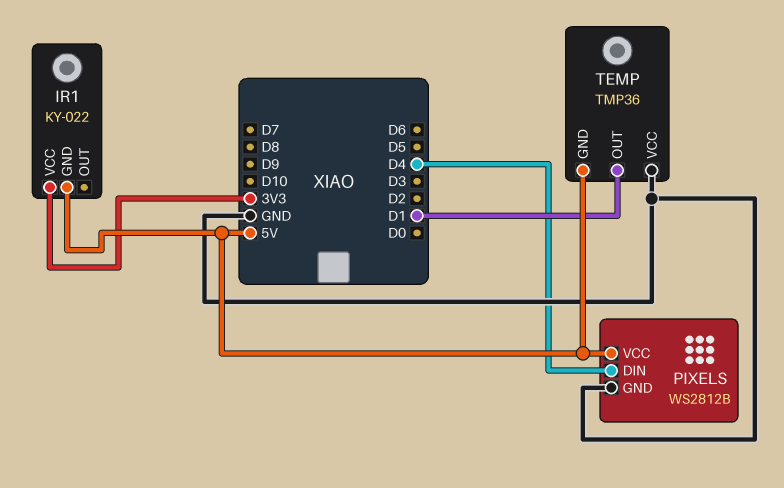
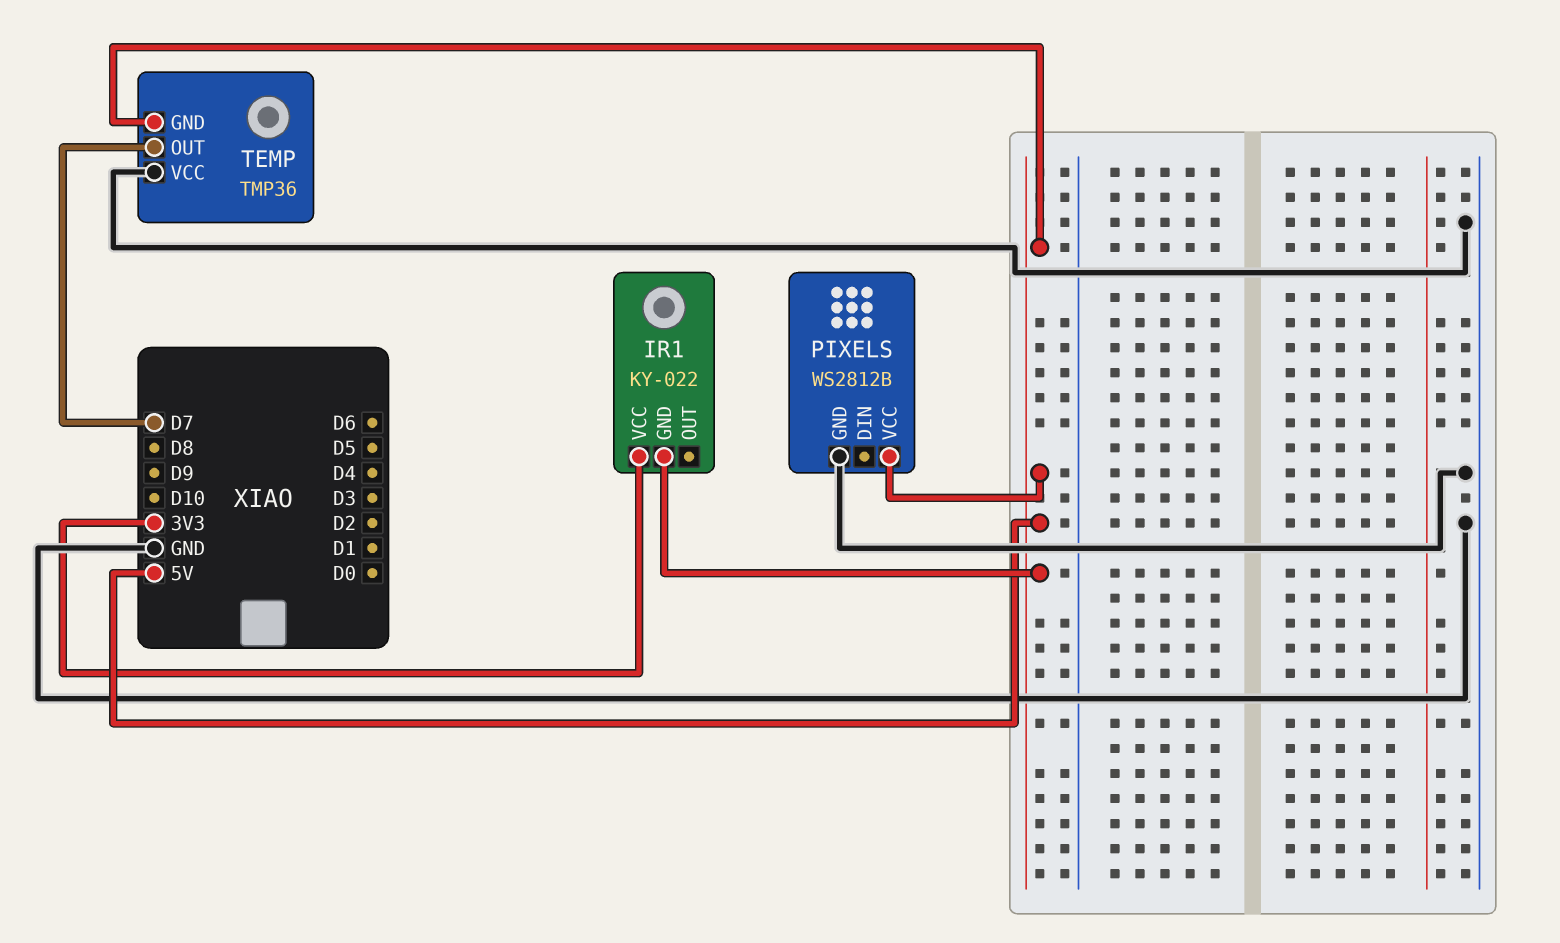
PIXELS pin DIN: D4 -> none
TEMP pin OUT: D1 -> D7

